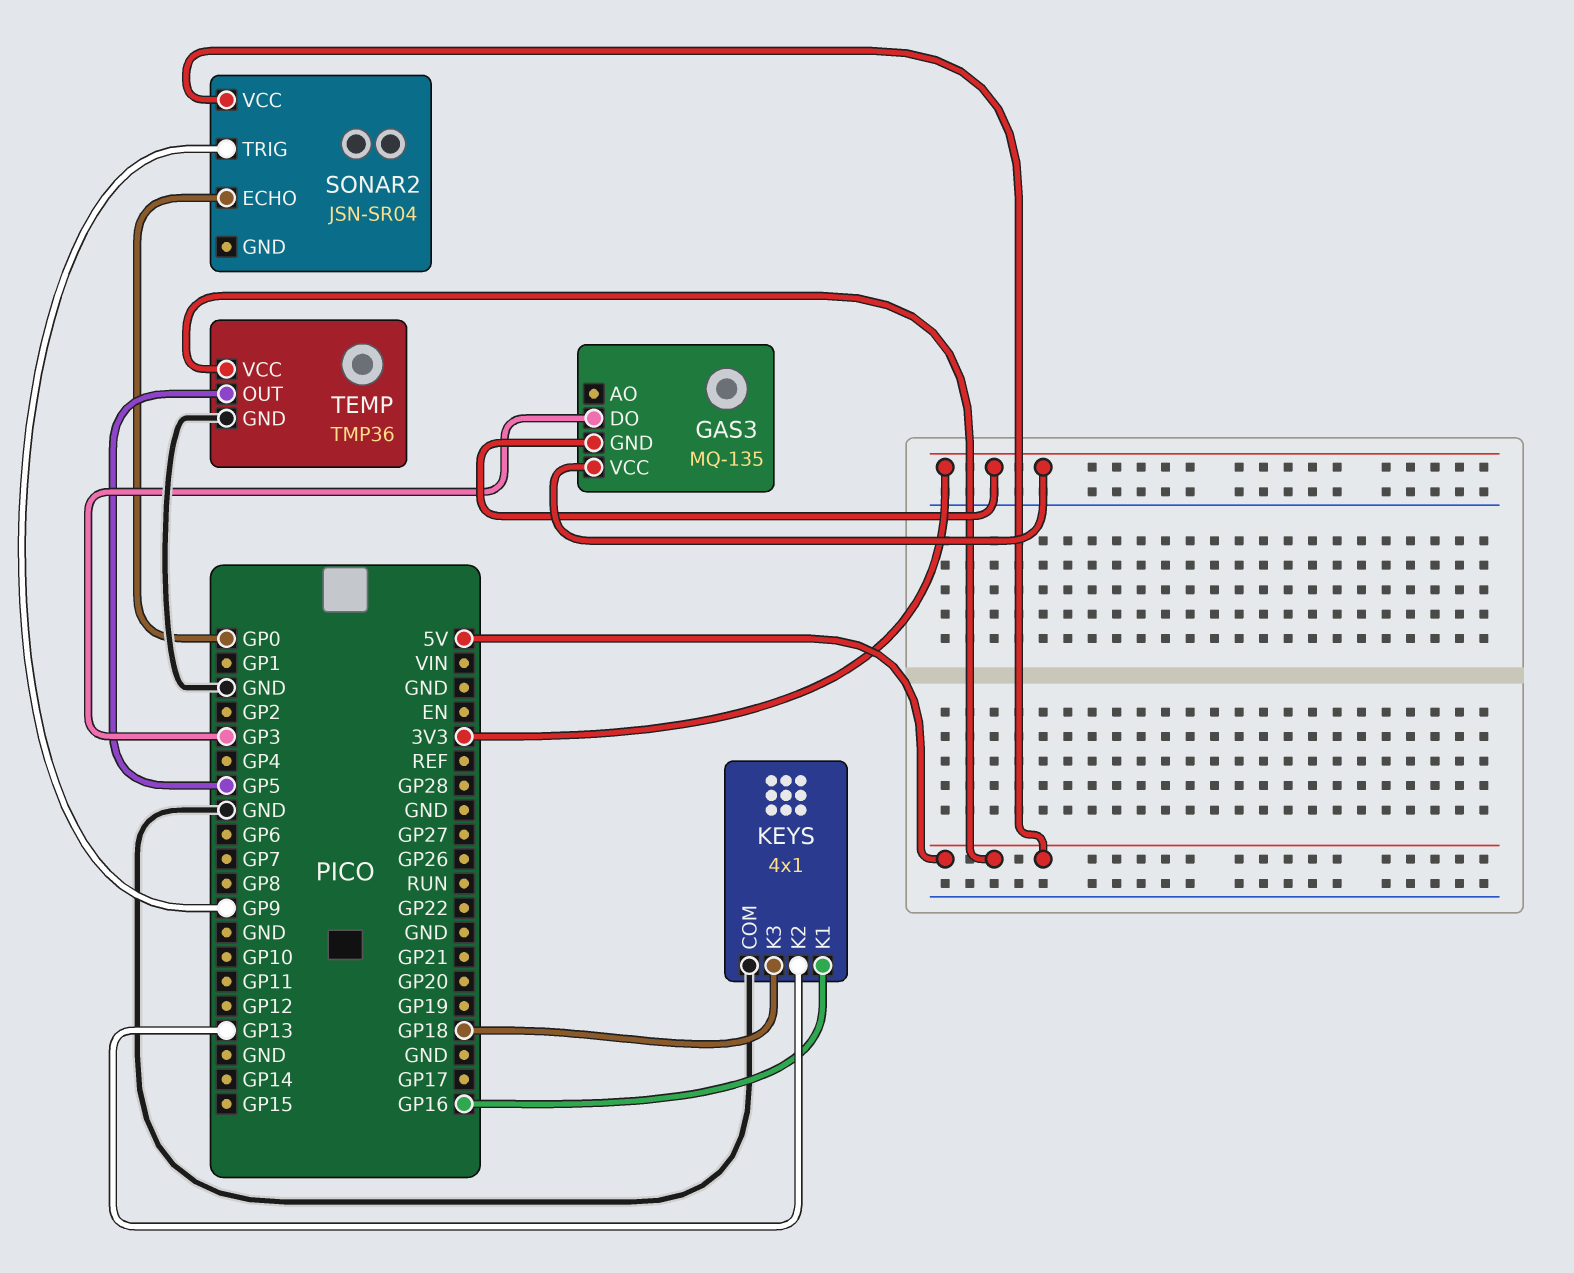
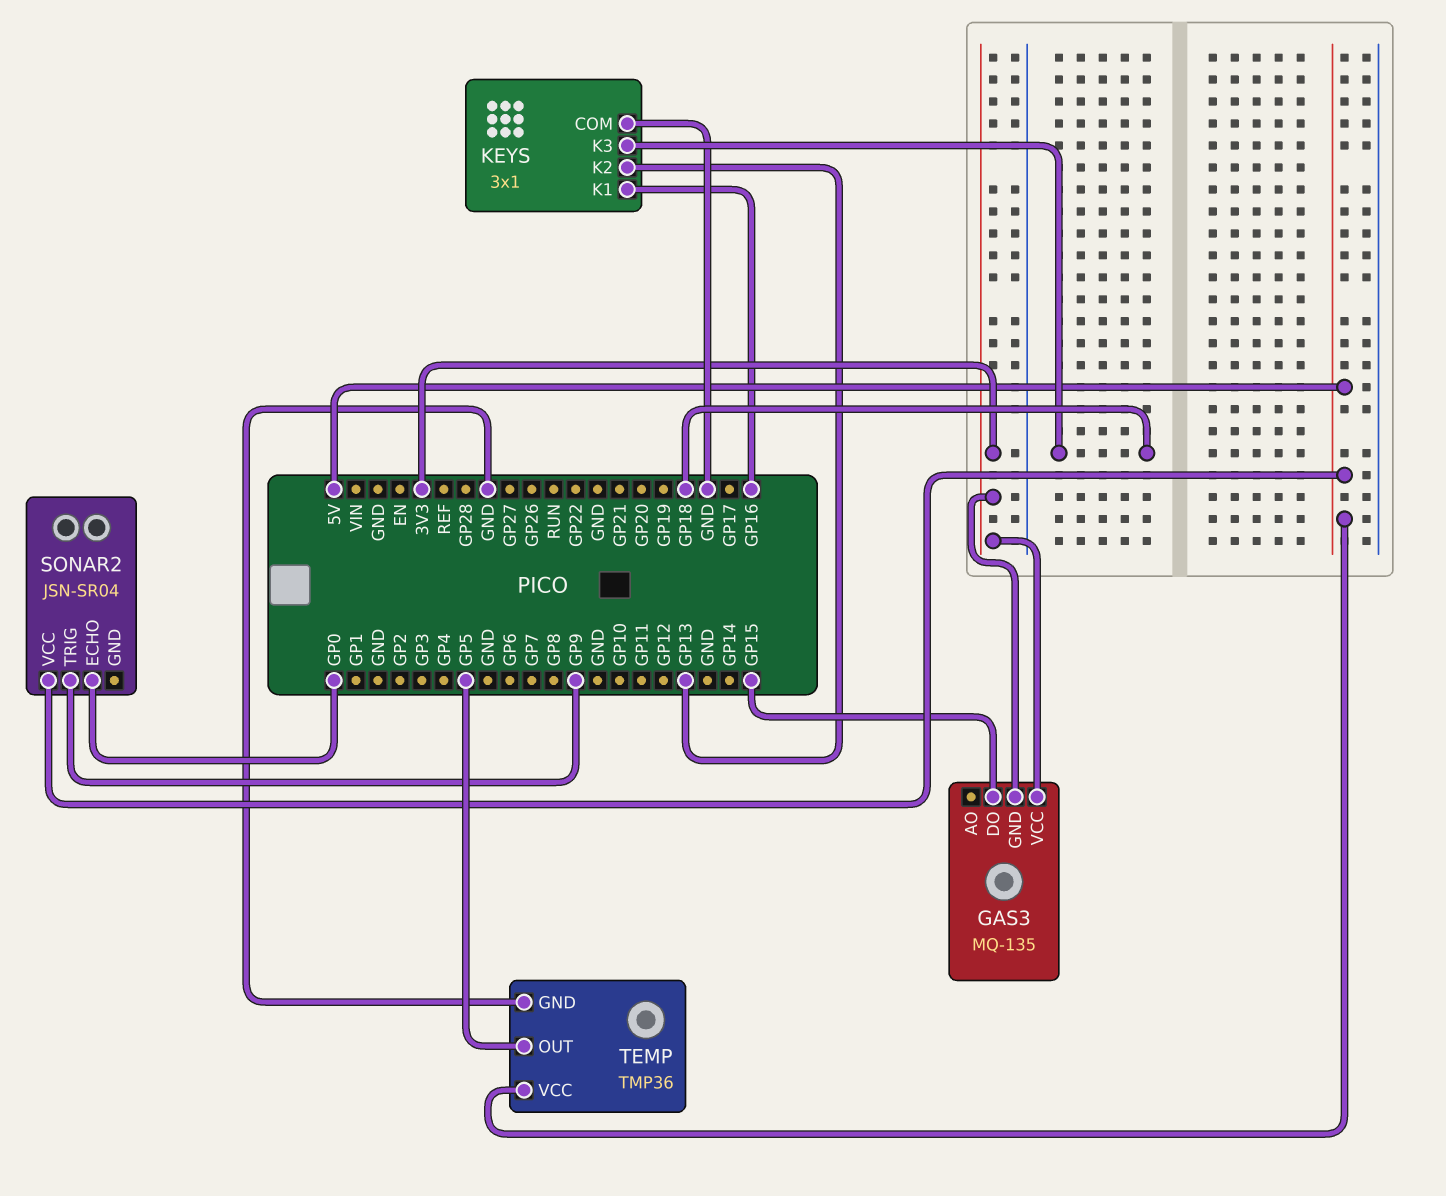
GAS3 pin DO: GP3 -> GP15
KEYS: 4x1 -> 3x1

